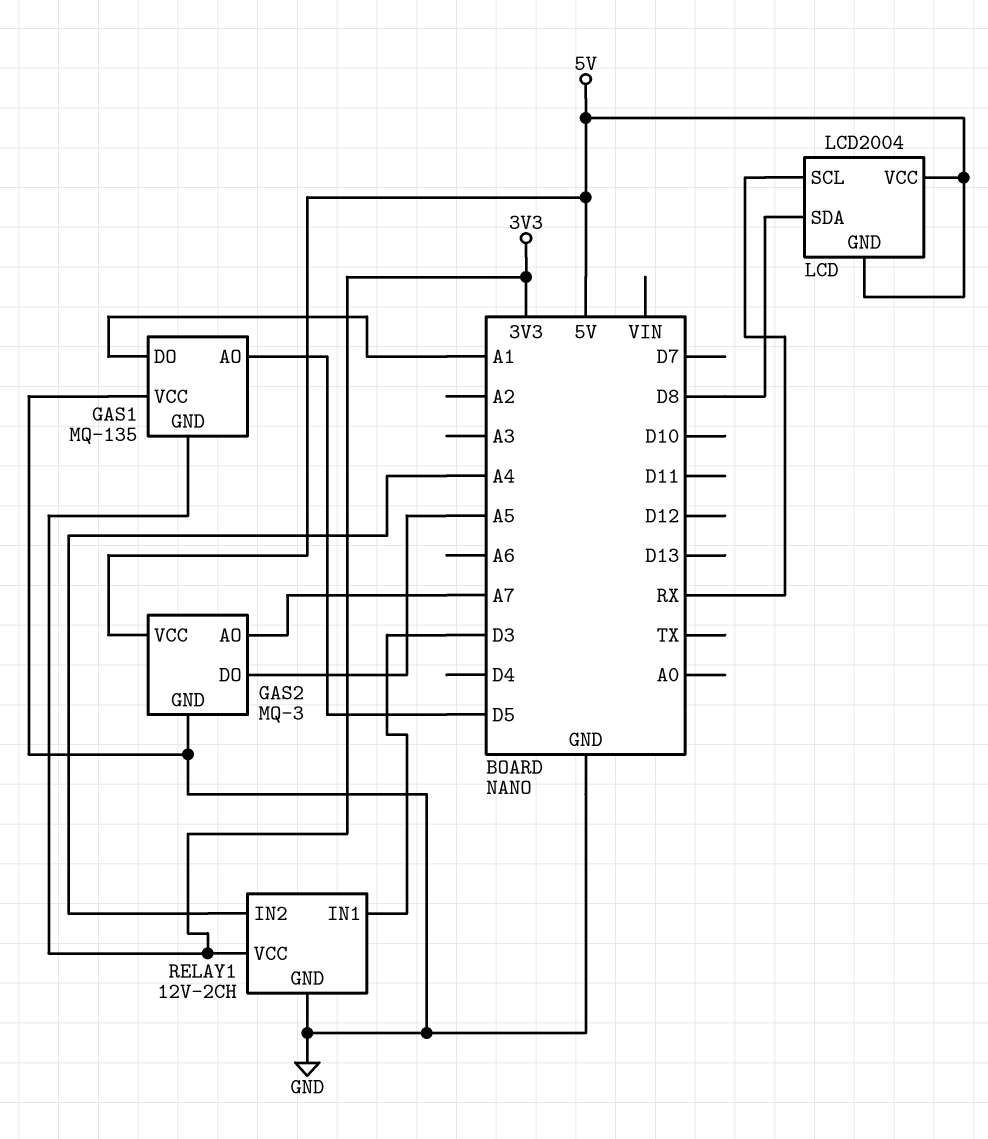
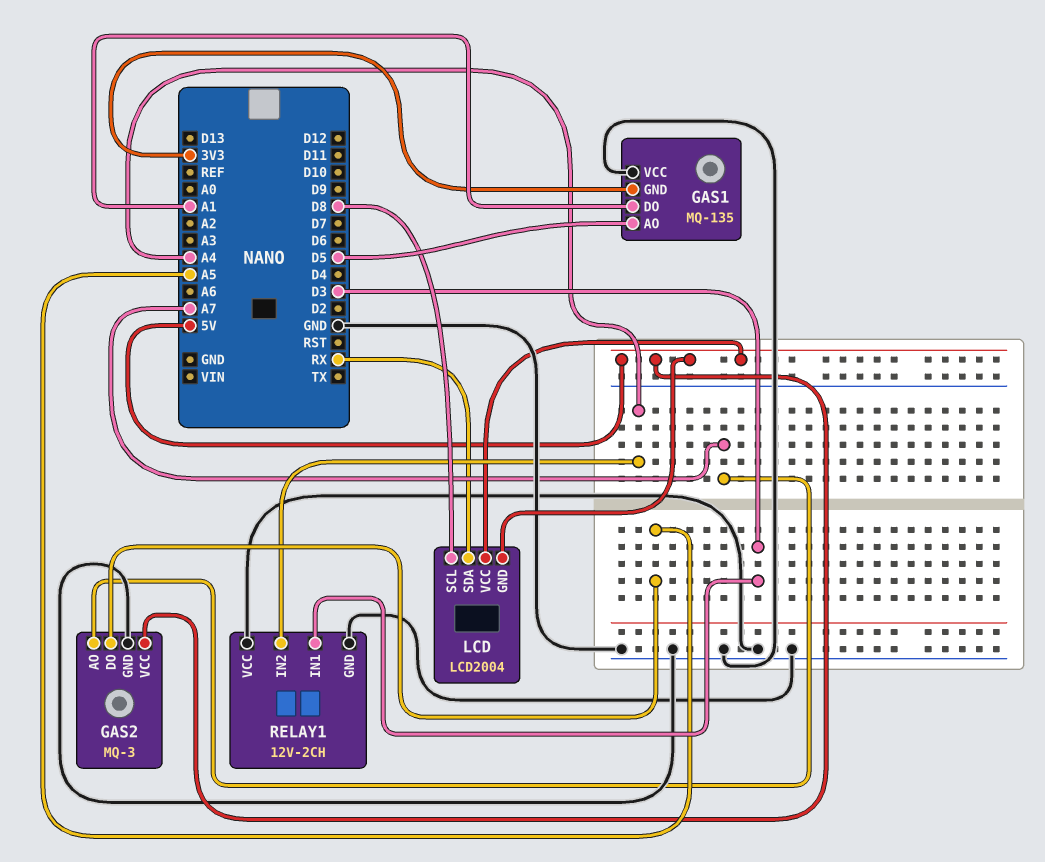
LCD pin SCL: RX -> D8
LCD pin SDA: D8 -> RX
RELAY1 pin VCC: 3V3 -> GND

